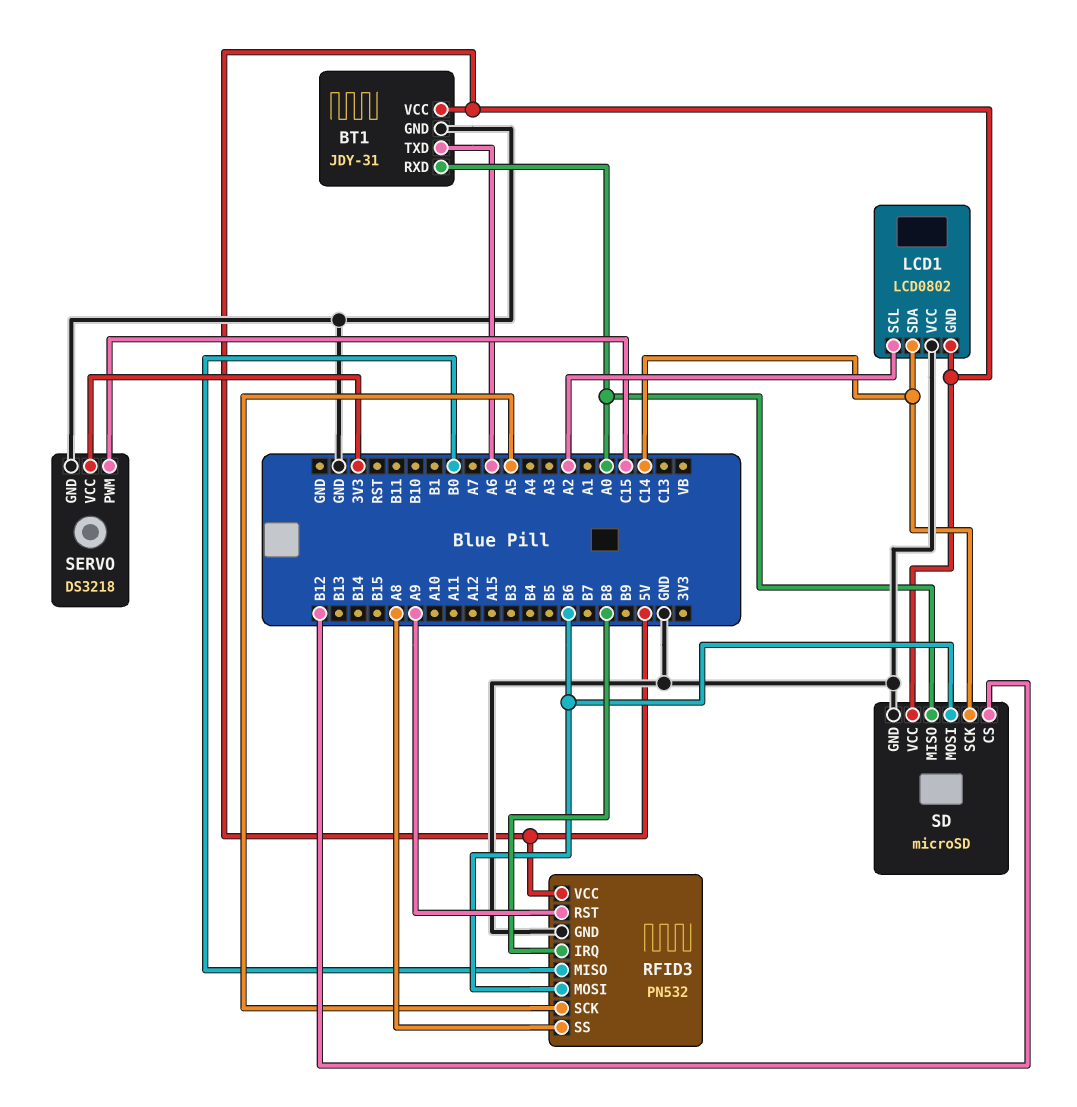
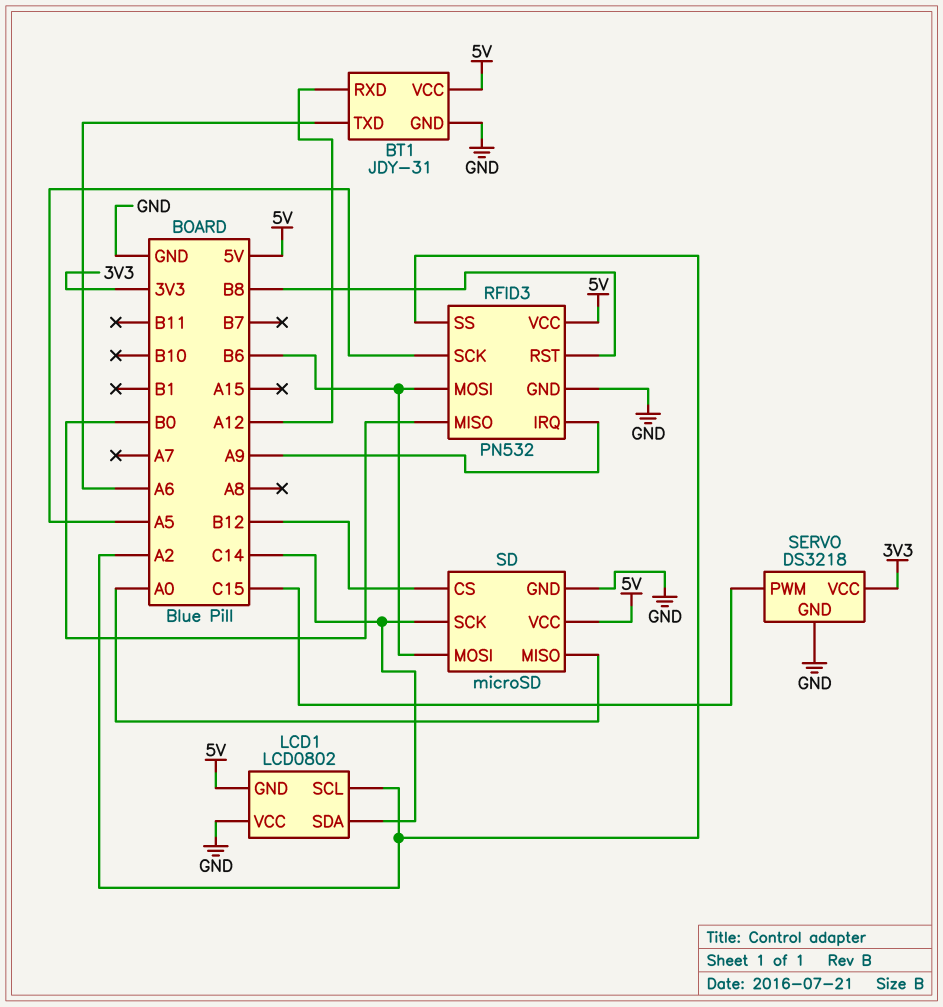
BT1 pin RXD: A0 -> A12
RFID3 pin IRQ: B8 -> A9
RFID3 pin RST: A9 -> B8
RFID3 pin SS: A8 -> A2

